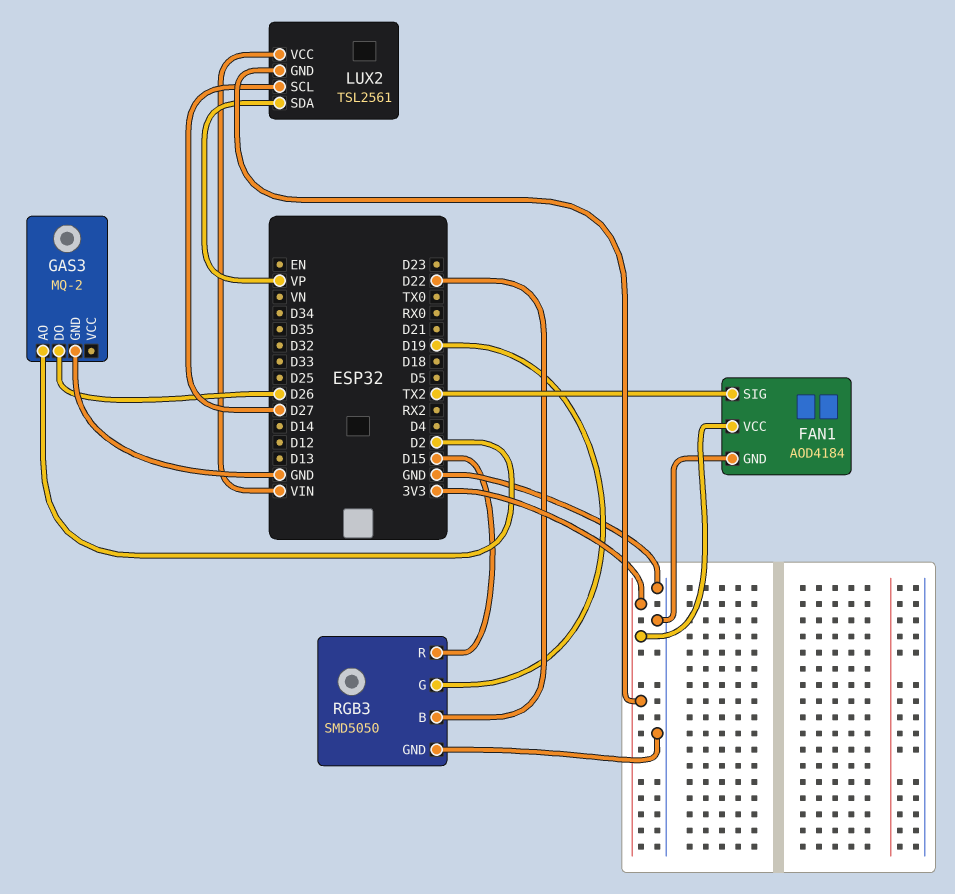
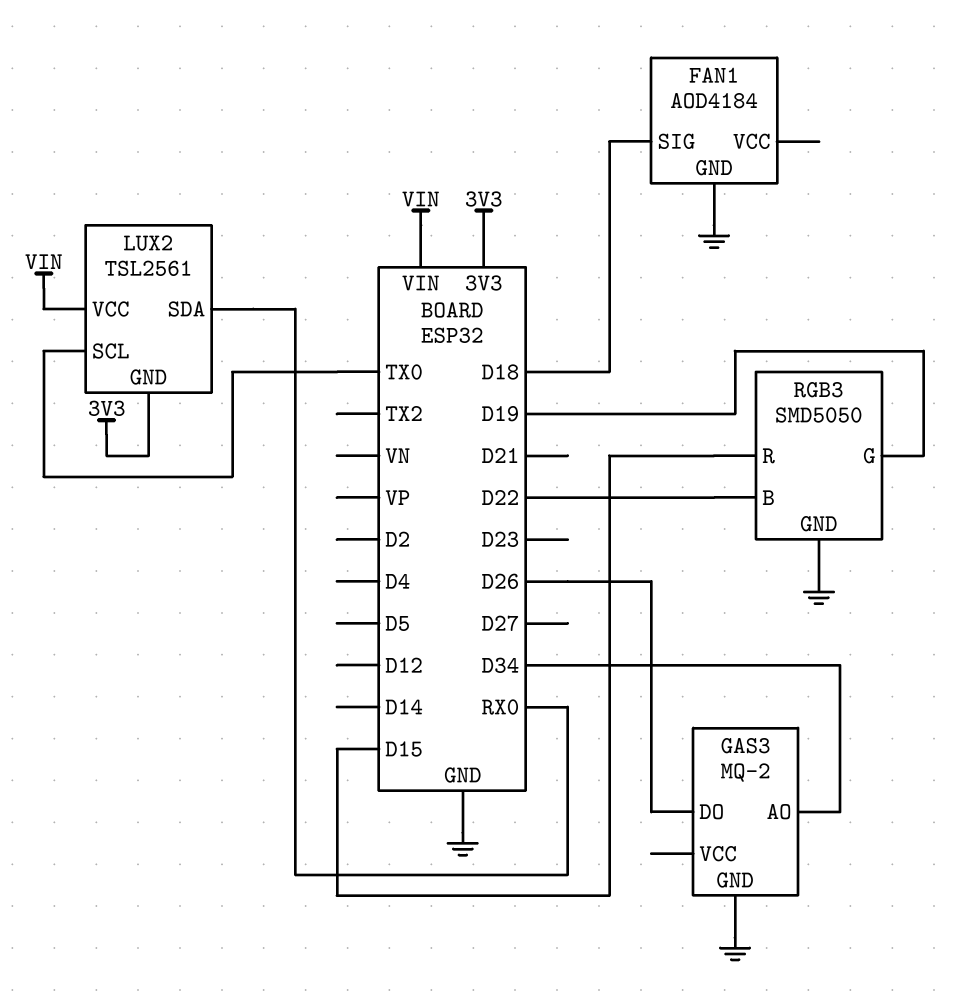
FAN1 pin SIG: TX2 -> D18
FAN1 pin VCC: 3V3 -> none
GAS3 pin AO: D2 -> D34
LUX2 pin SCL: D27 -> TX0
LUX2 pin SDA: VP -> RX0

